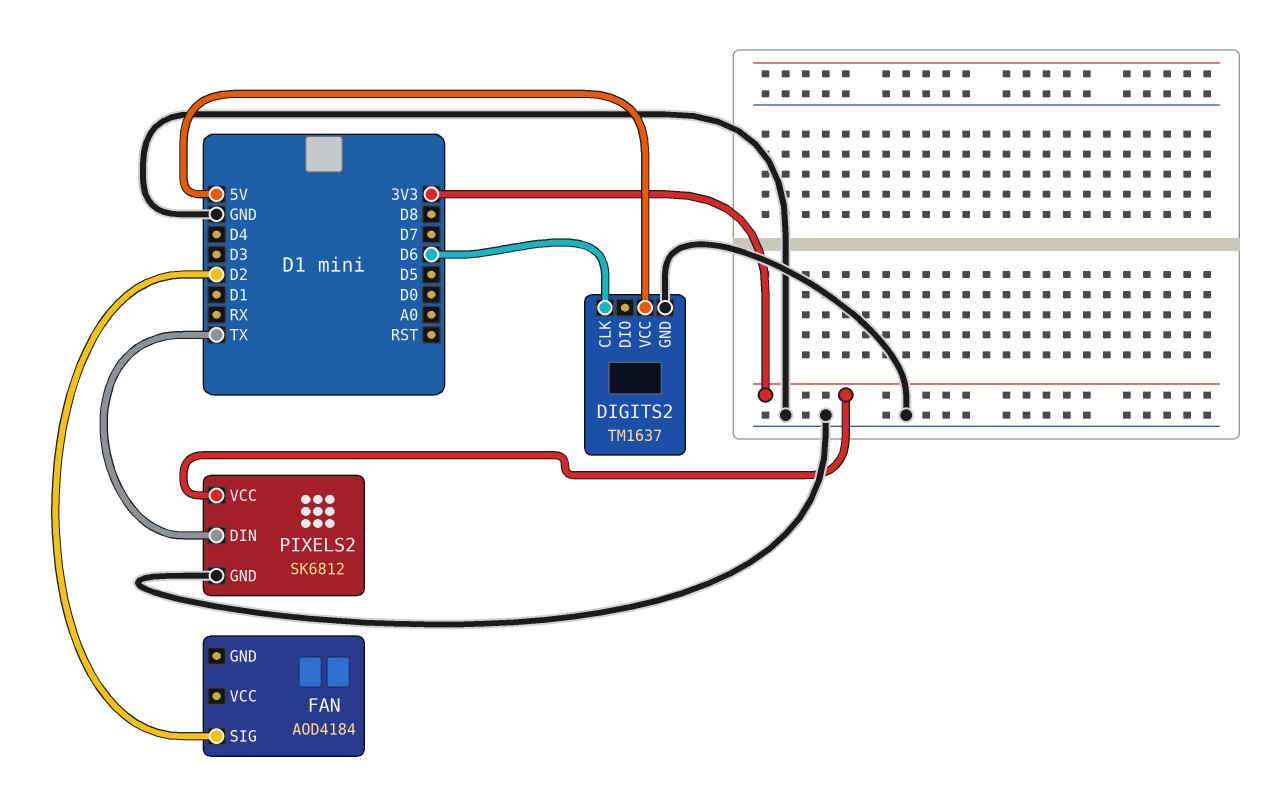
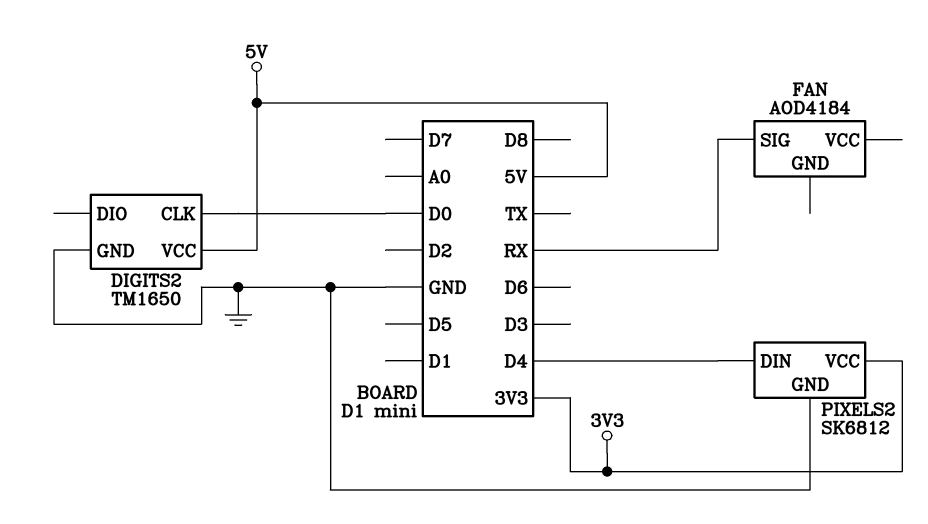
DIGITS2: TM1637 -> TM1650
DIGITS2 pin CLK: D6 -> D0
FAN pin SIG: D2 -> RX
PIXELS2 pin DIN: TX -> D4

